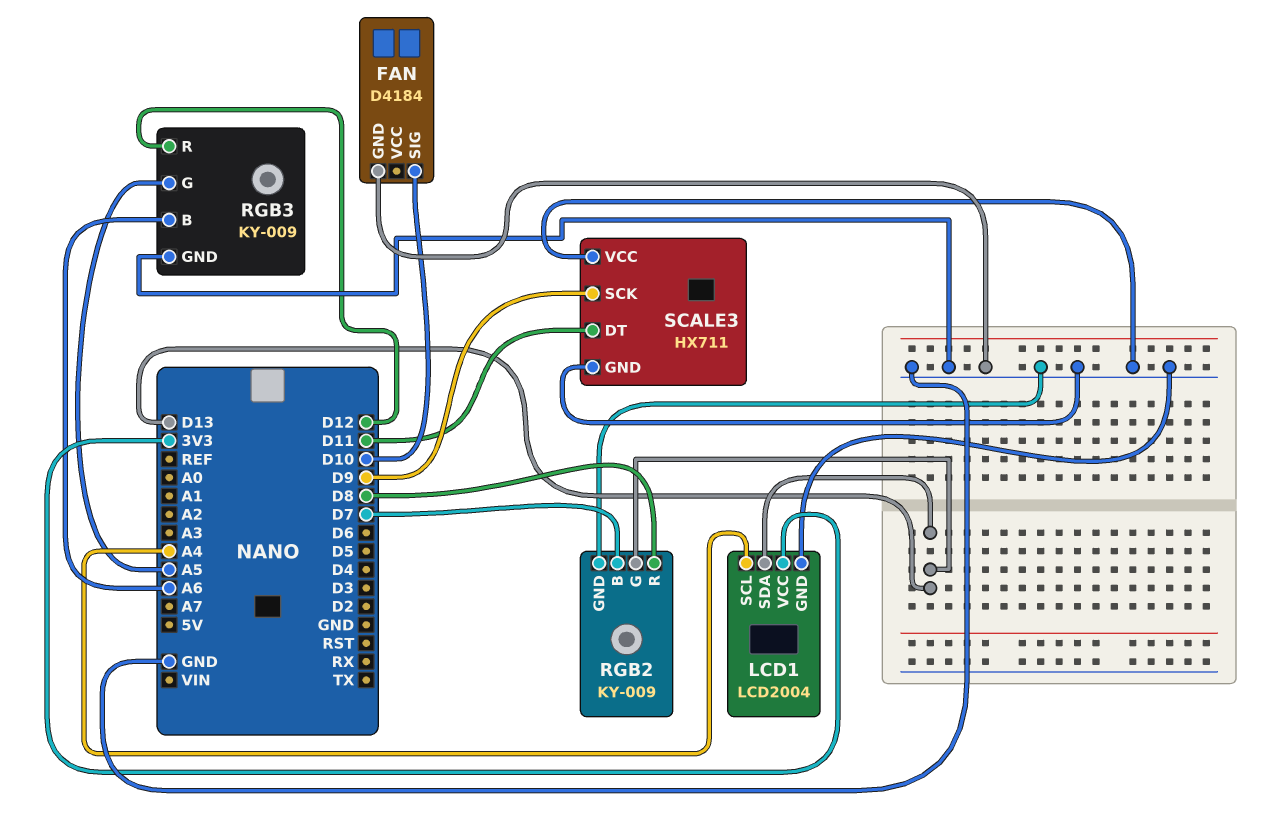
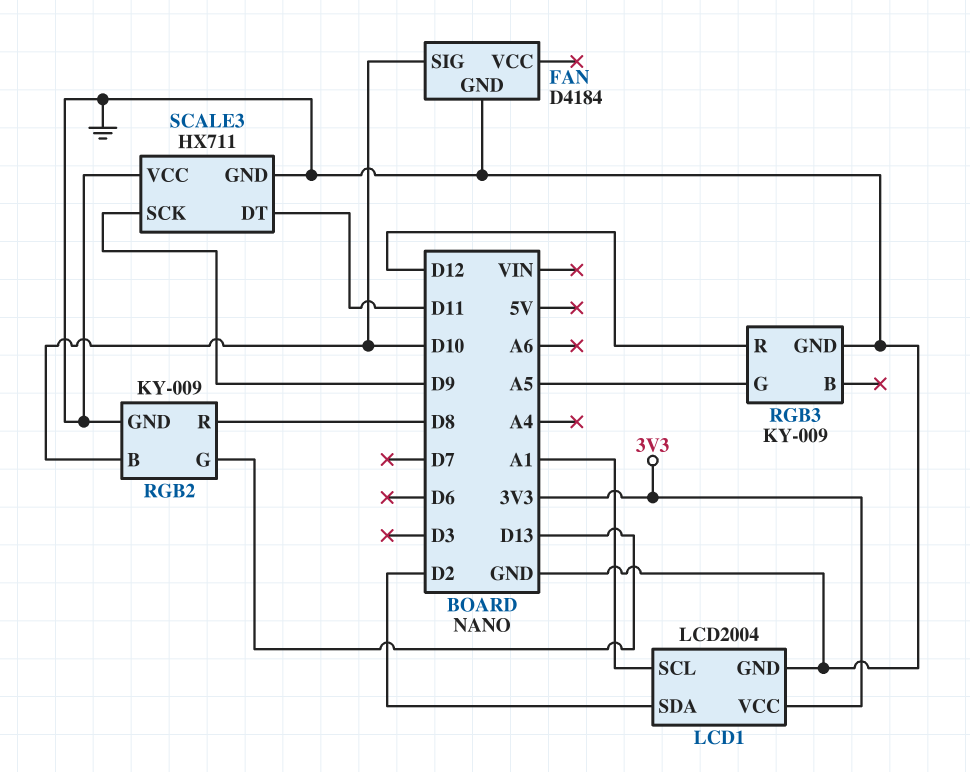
LCD1 pin SCL: A4 -> A1
LCD1 pin SDA: D13 -> D2
RGB2 pin B: D7 -> D10
RGB3 pin B: A6 -> none

